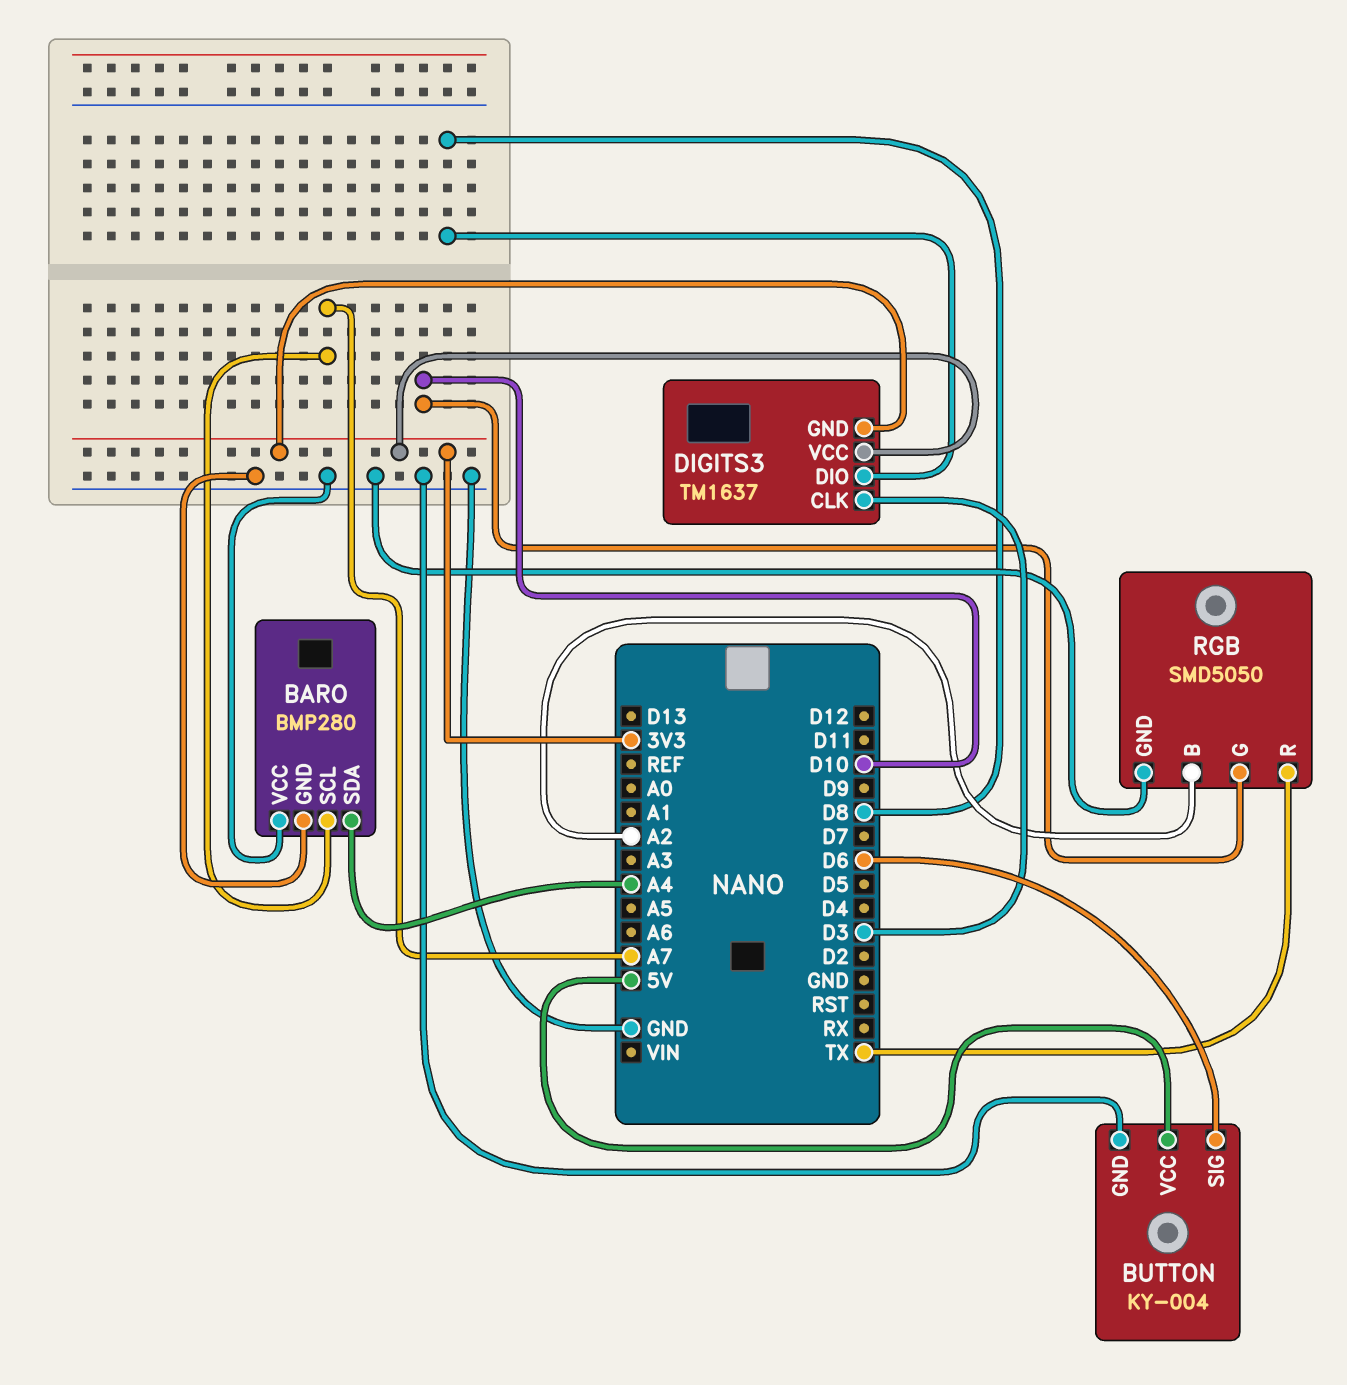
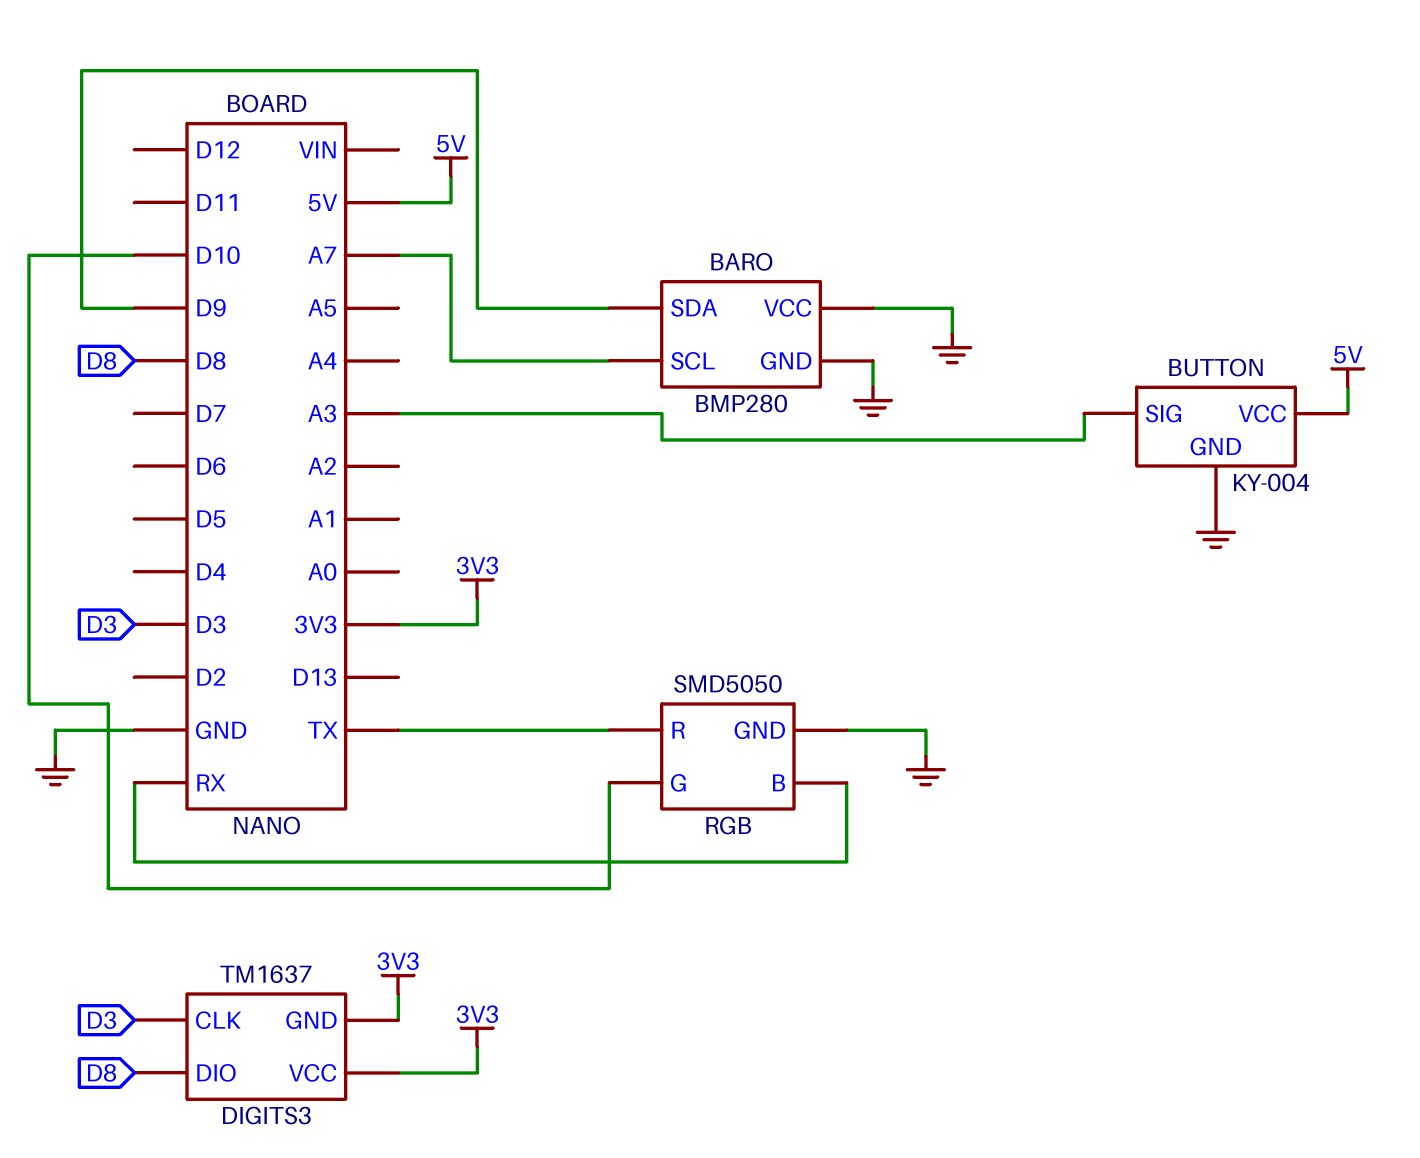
BARO pin SDA: A4 -> D9
BUTTON pin SIG: D6 -> A3
RGB pin B: A2 -> RX

